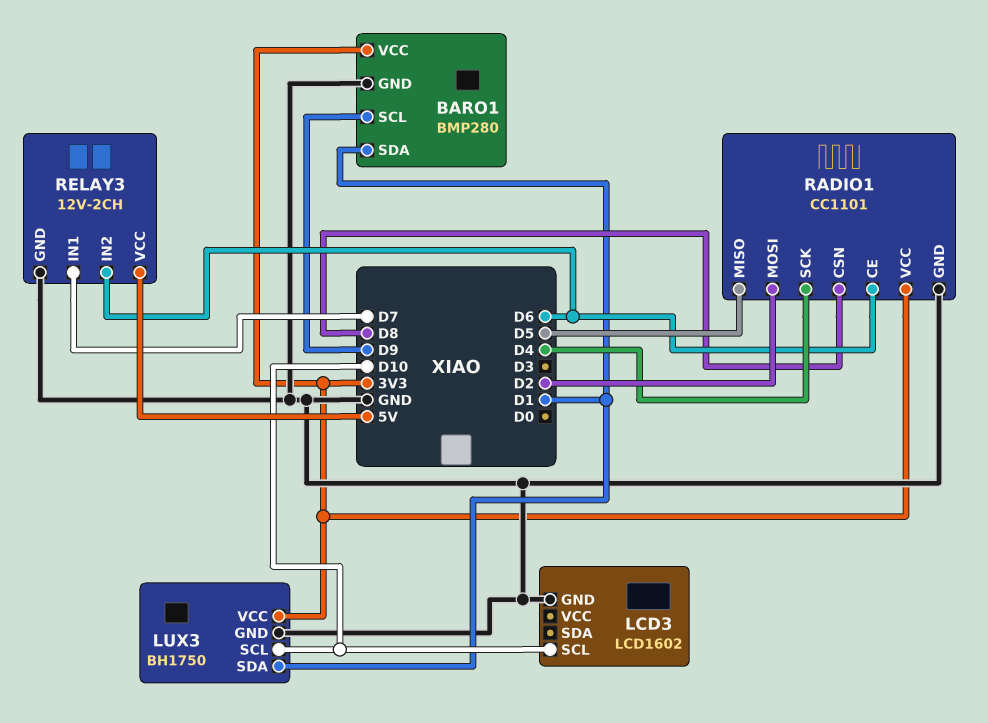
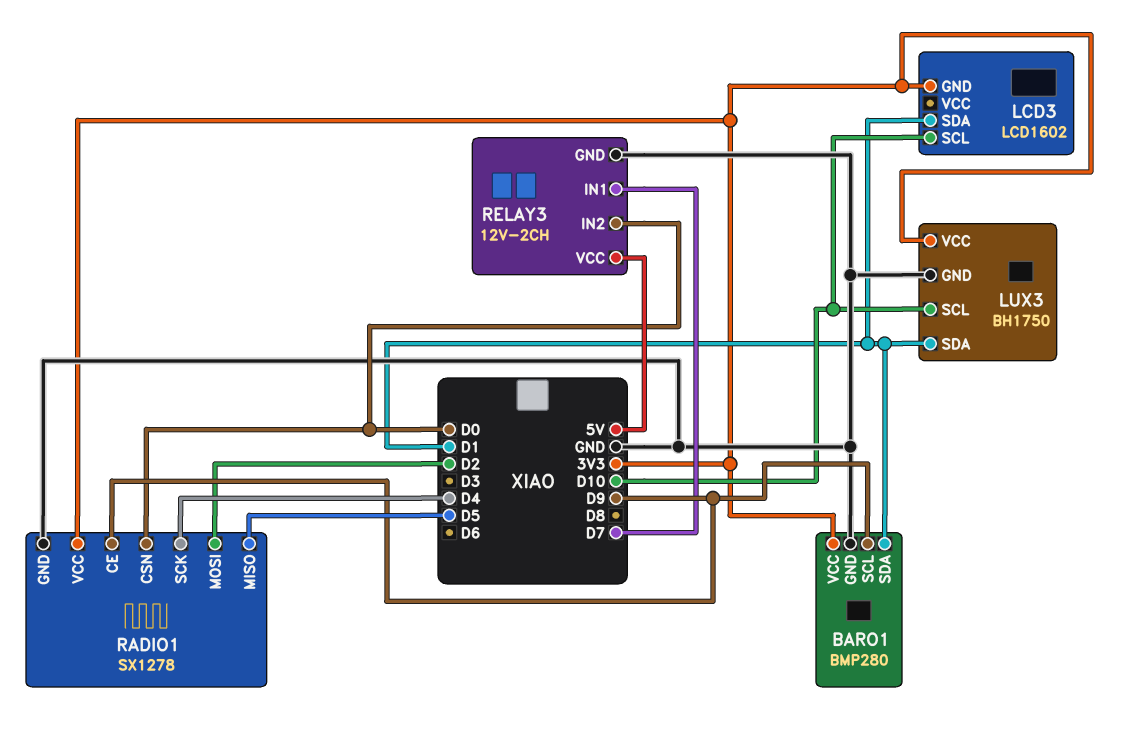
LCD3 pin GND: GND -> 3V3
LCD3 pin SDA: none -> D1
RADIO1: CC1101 -> SX1278
RADIO1 pin CE: D6 -> D9
RADIO1 pin CSN: D8 -> D0
RELAY3 pin IN2: D6 -> D0

